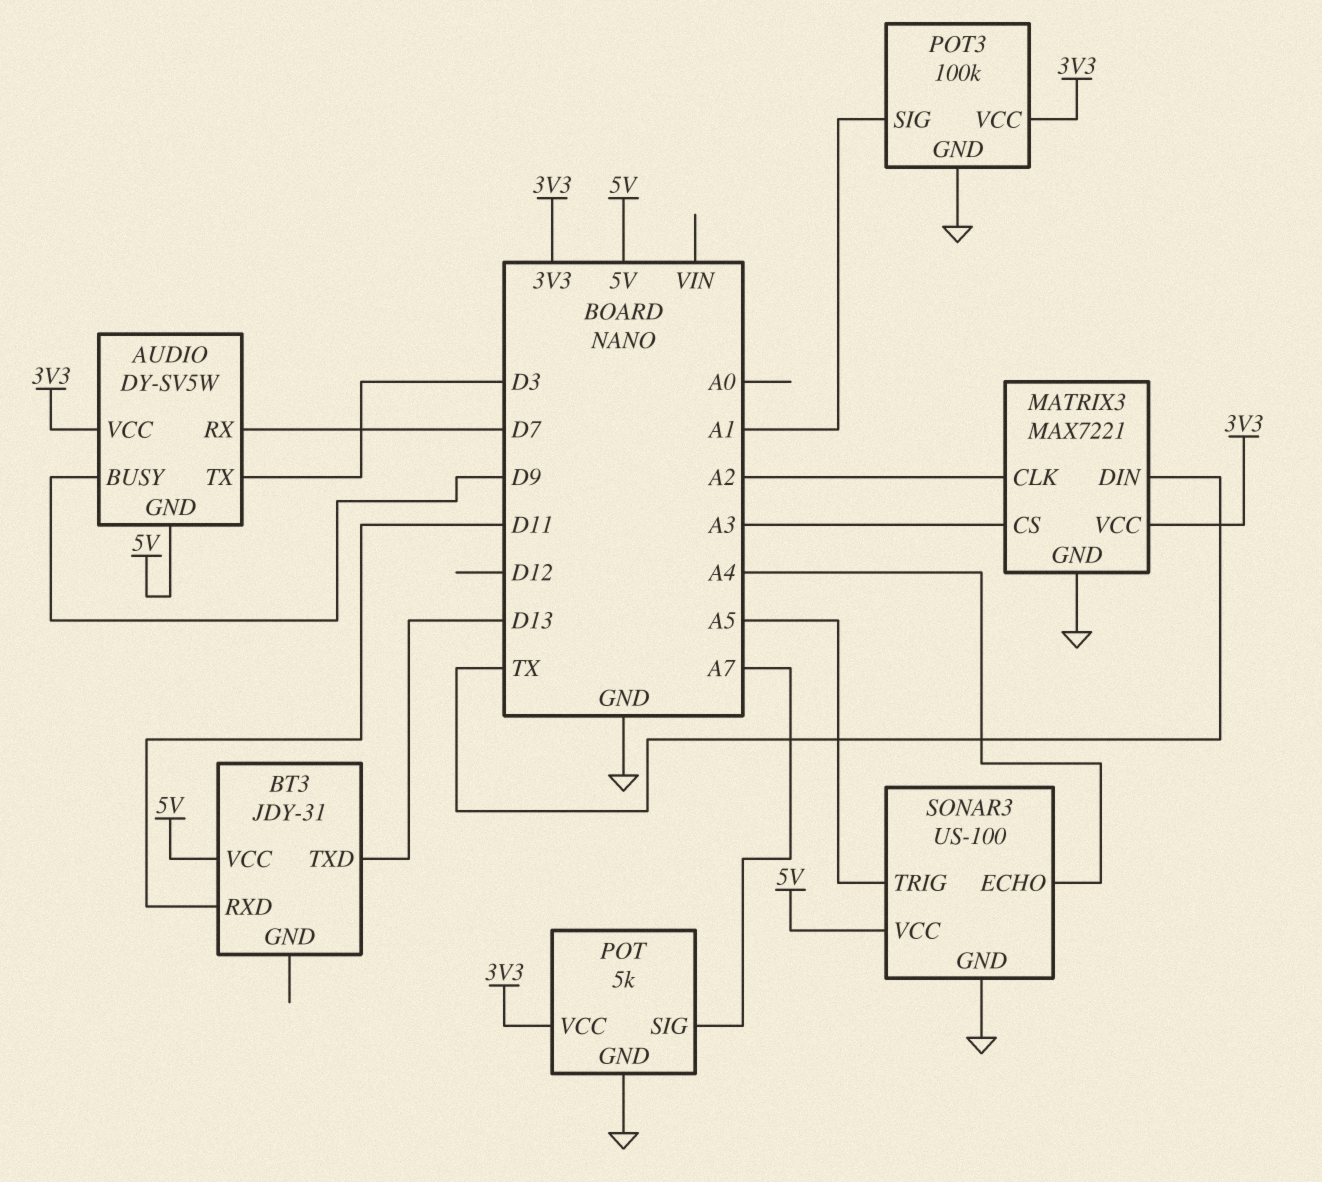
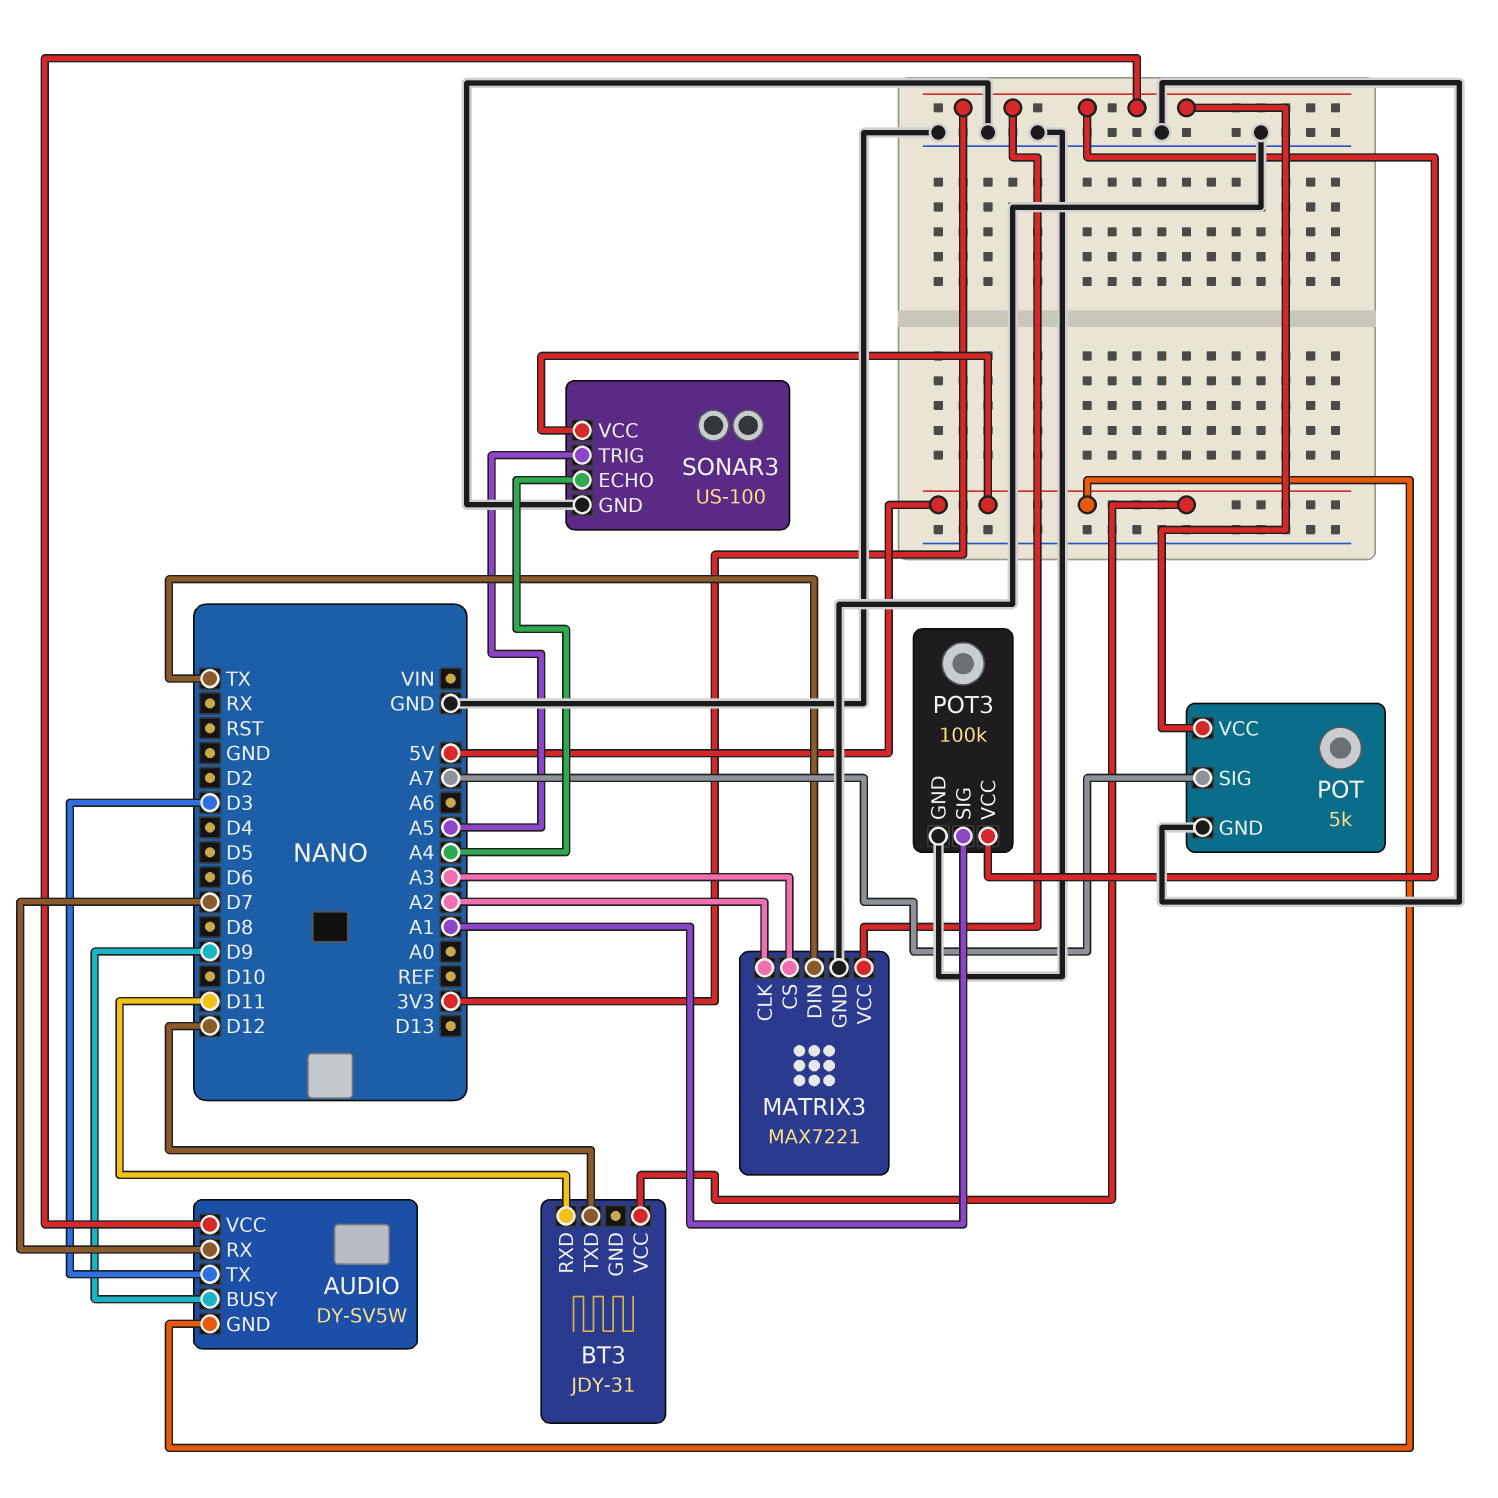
BT3 pin TXD: D13 -> D12

